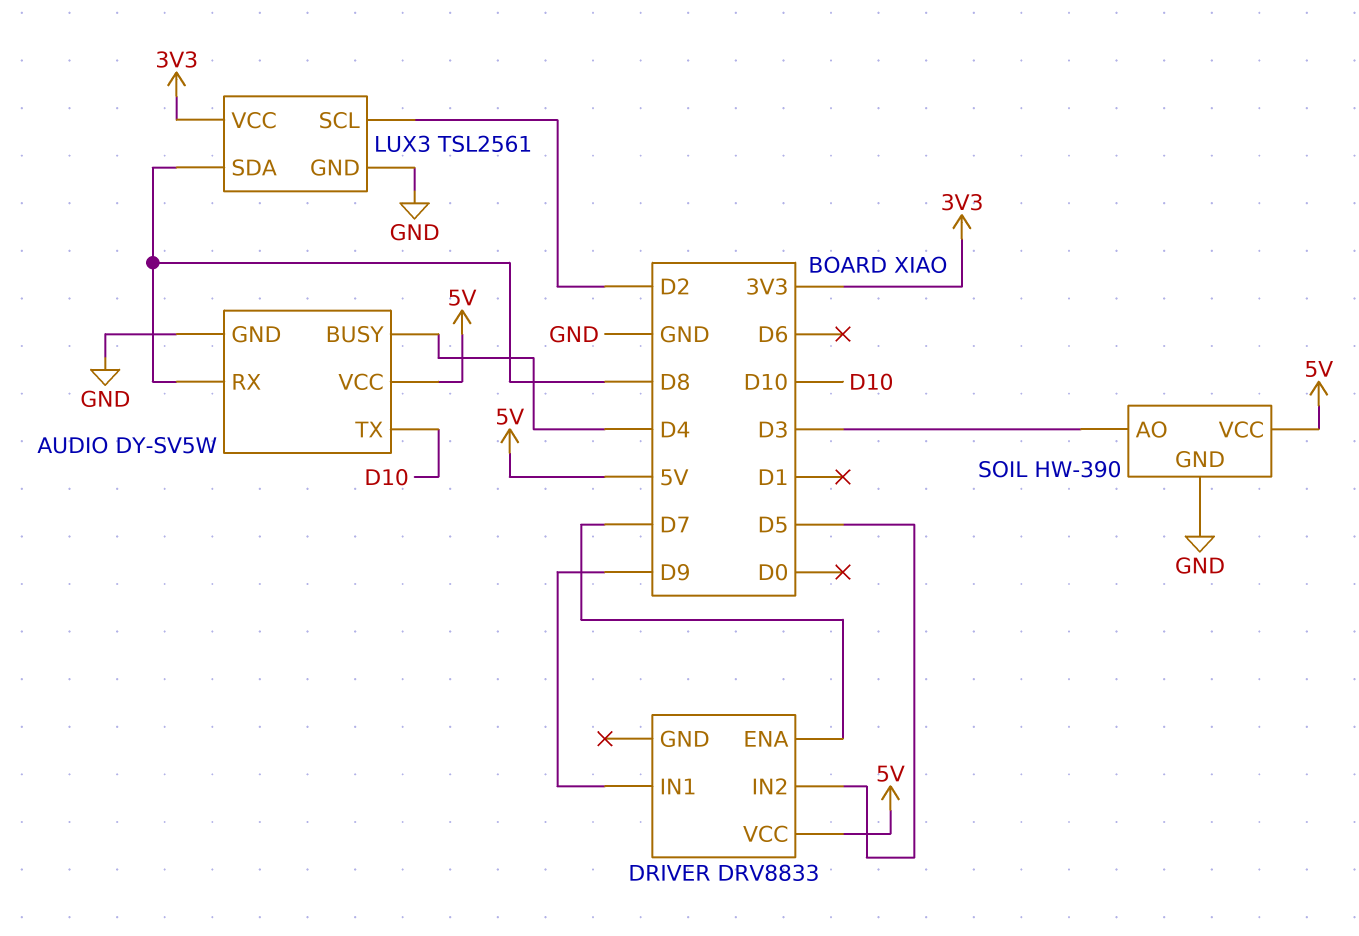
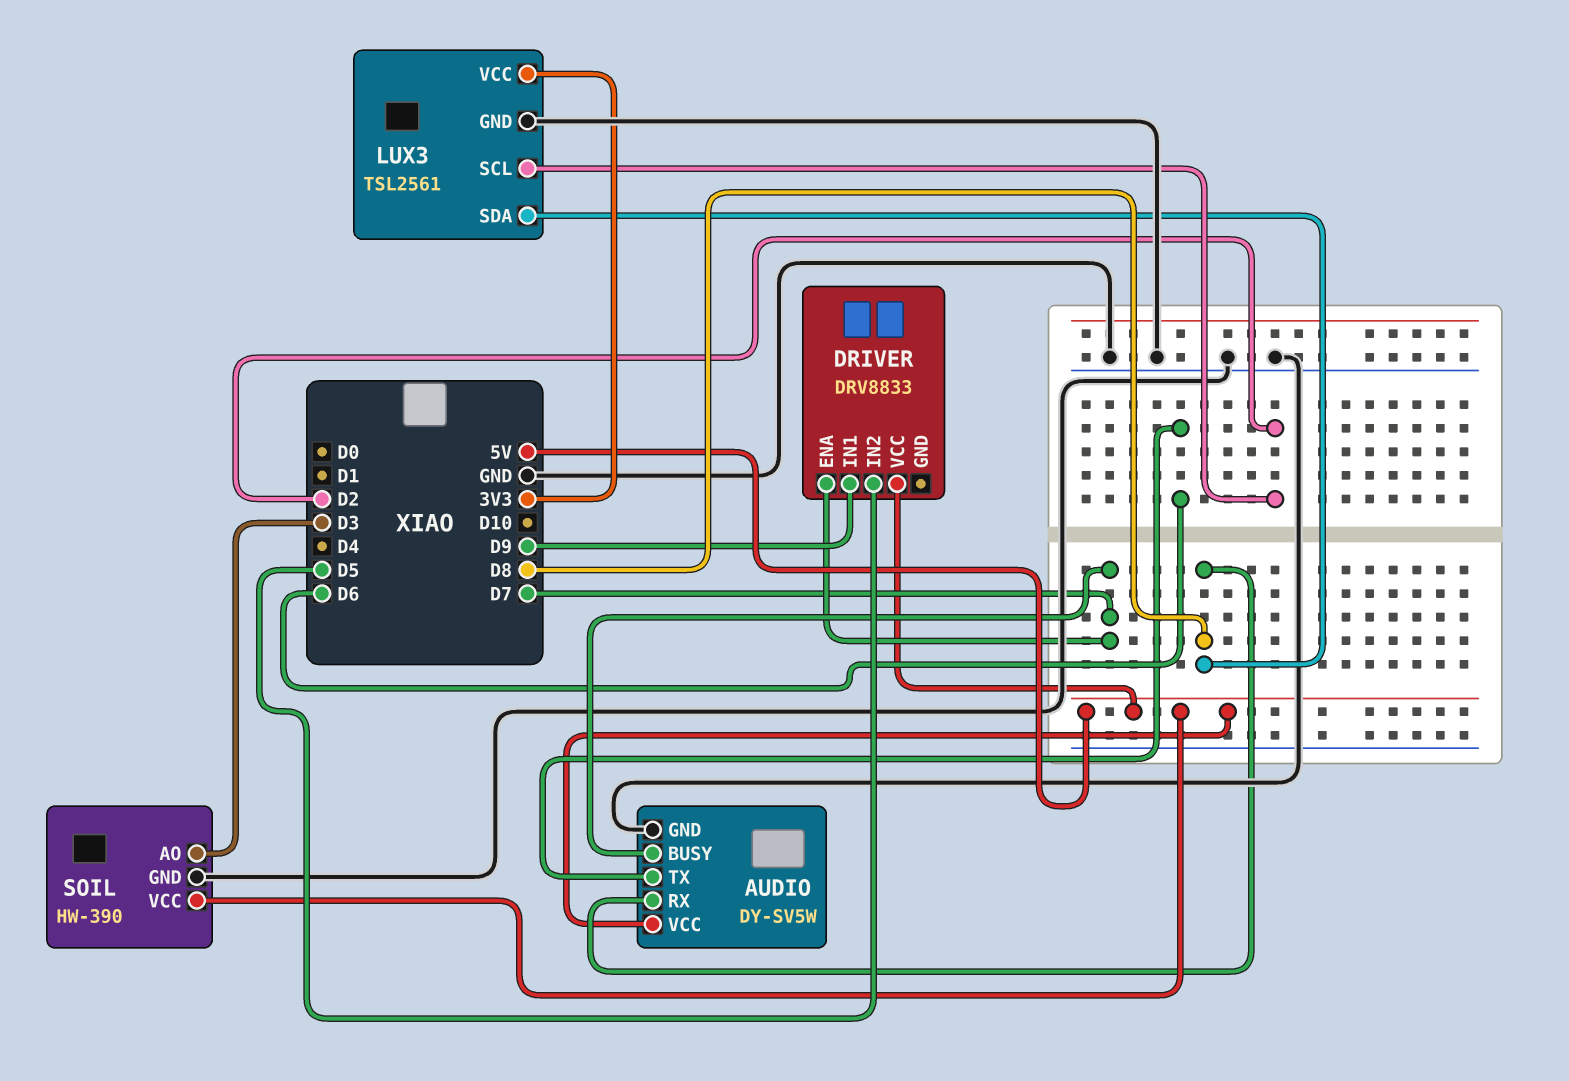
AUDIO pin BUSY: D4 -> D7
AUDIO pin TX: D10 -> D6

